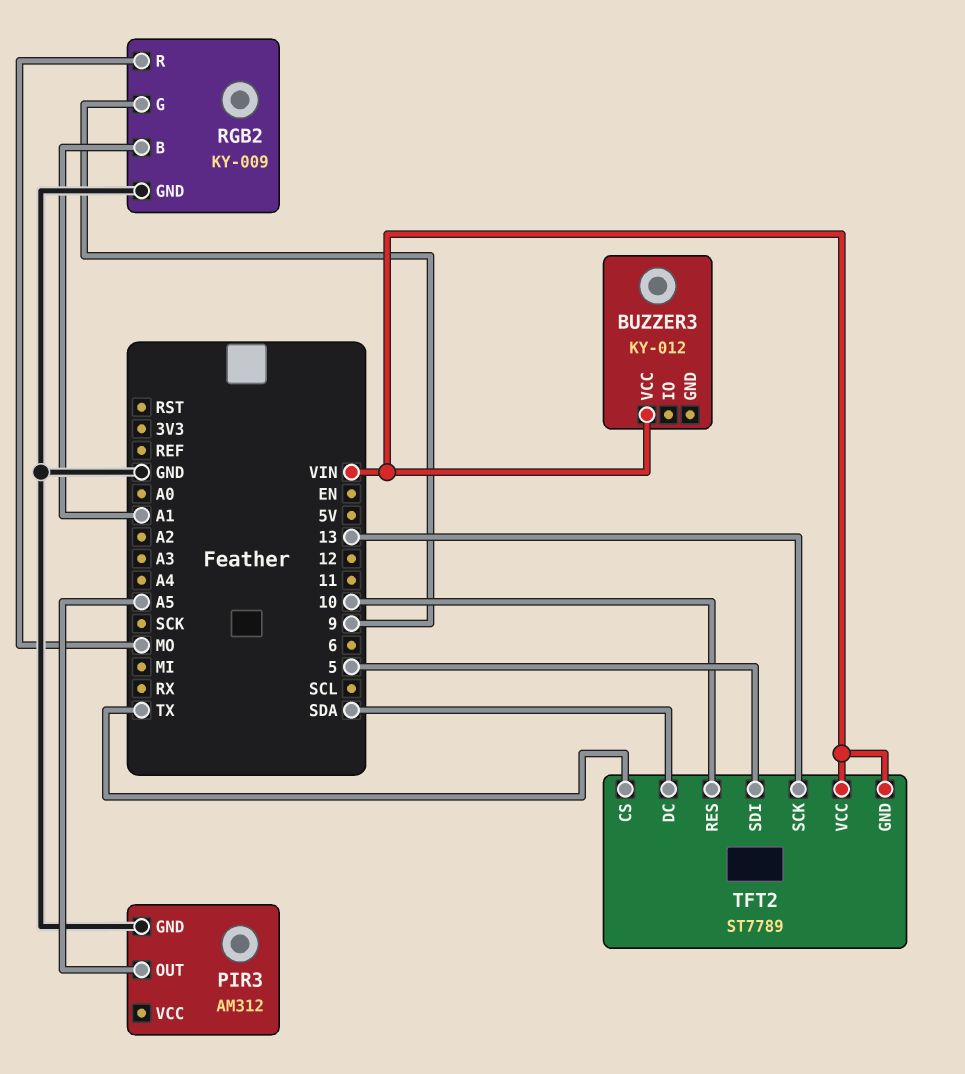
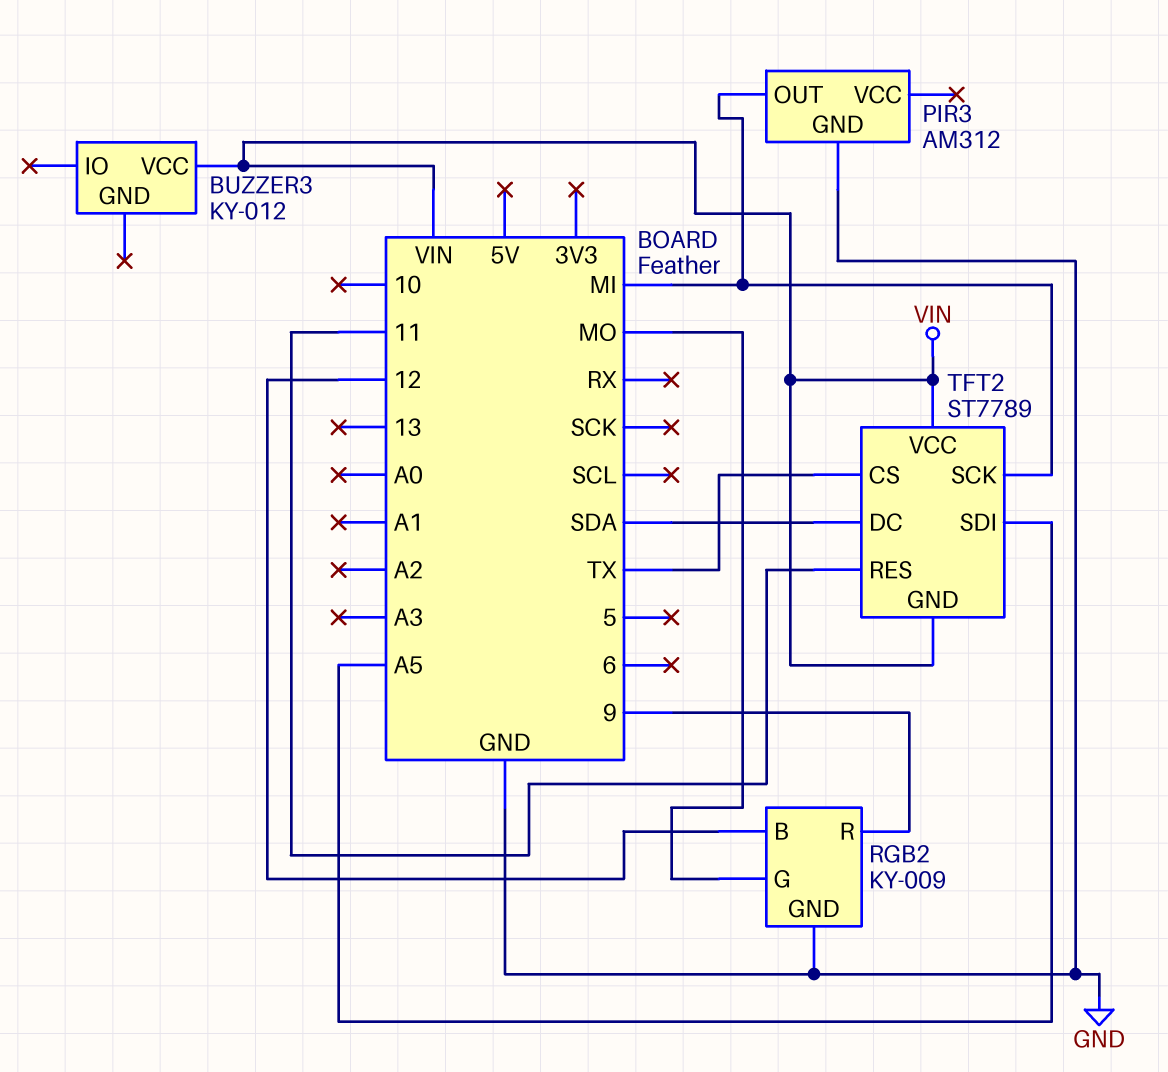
PIR3 pin OUT: A5 -> MI
RGB2 pin B: A1 -> 12
RGB2 pin G: 9 -> MO
RGB2 pin R: MO -> 9
TFT2 pin RES: 10 -> 11
TFT2 pin SCK: 13 -> MI
TFT2 pin SDI: 5 -> A5

